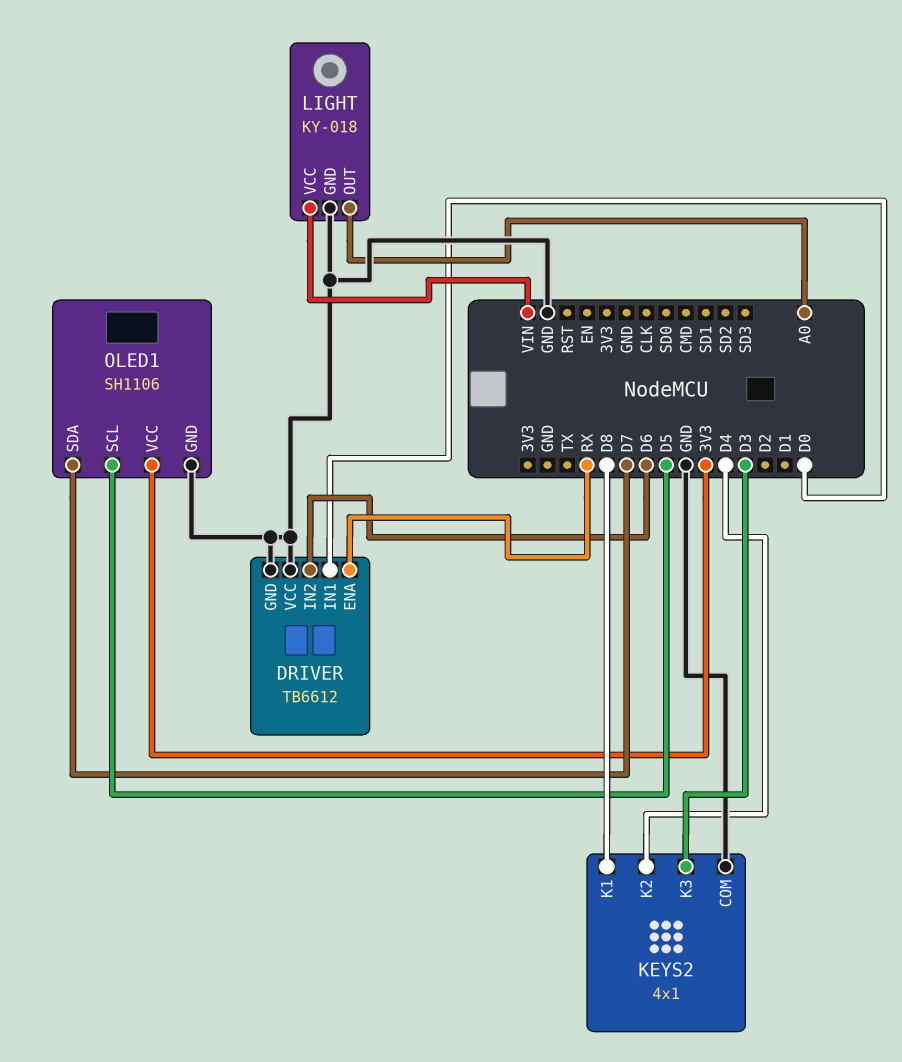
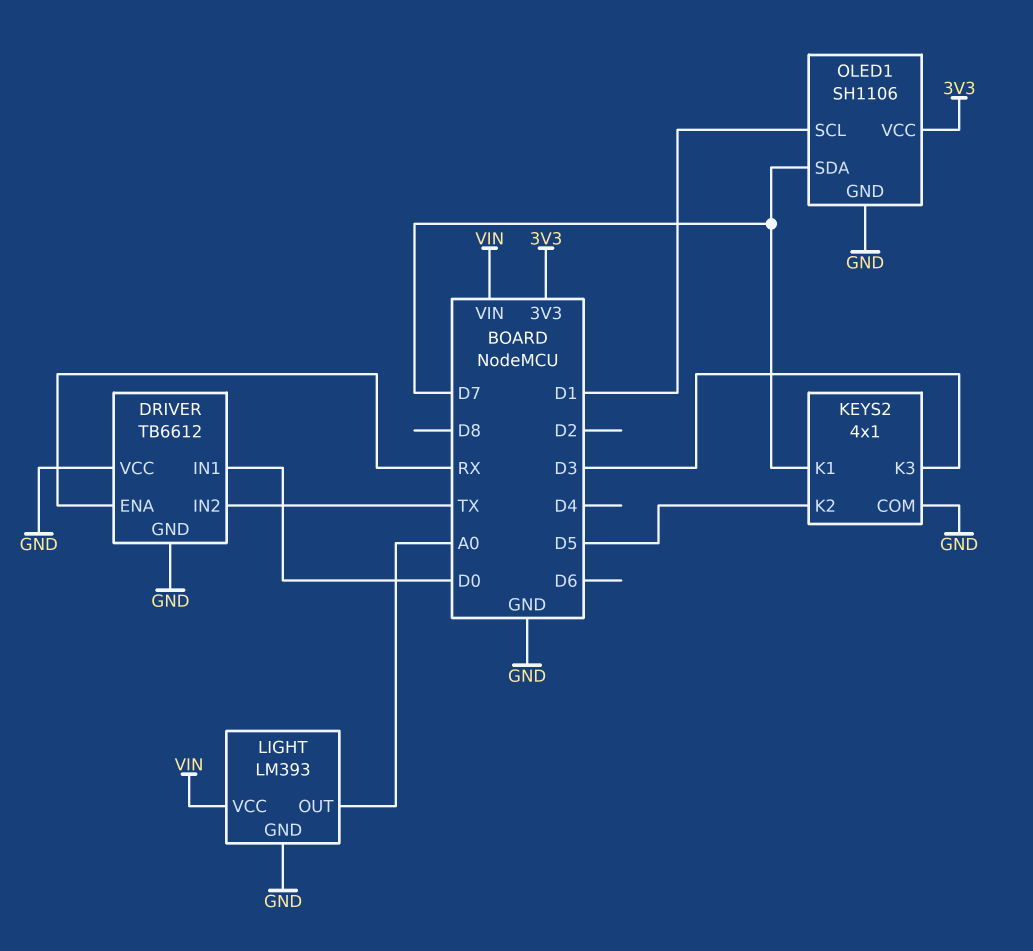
DRIVER pin IN2: D6 -> TX
KEYS2 pin K1: D8 -> D7
KEYS2 pin K2: D4 -> D5
LIGHT: KY-018 -> LM393
OLED1 pin SCL: D5 -> D1

